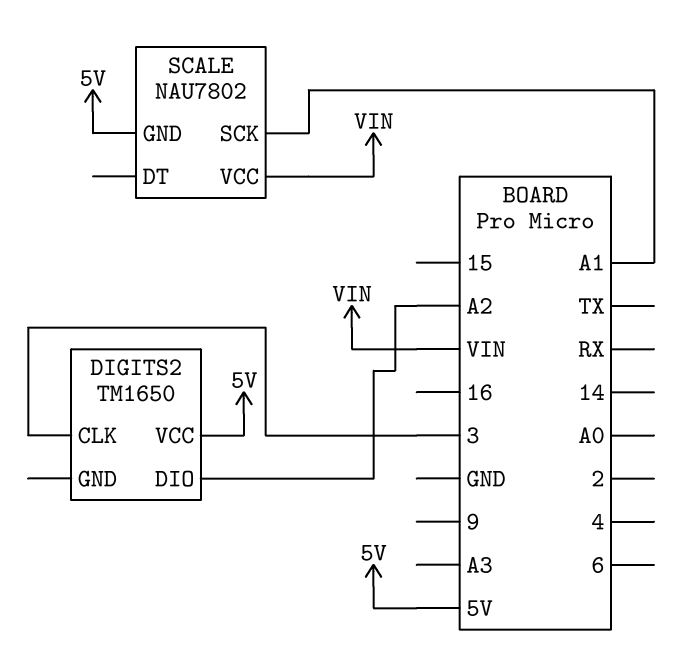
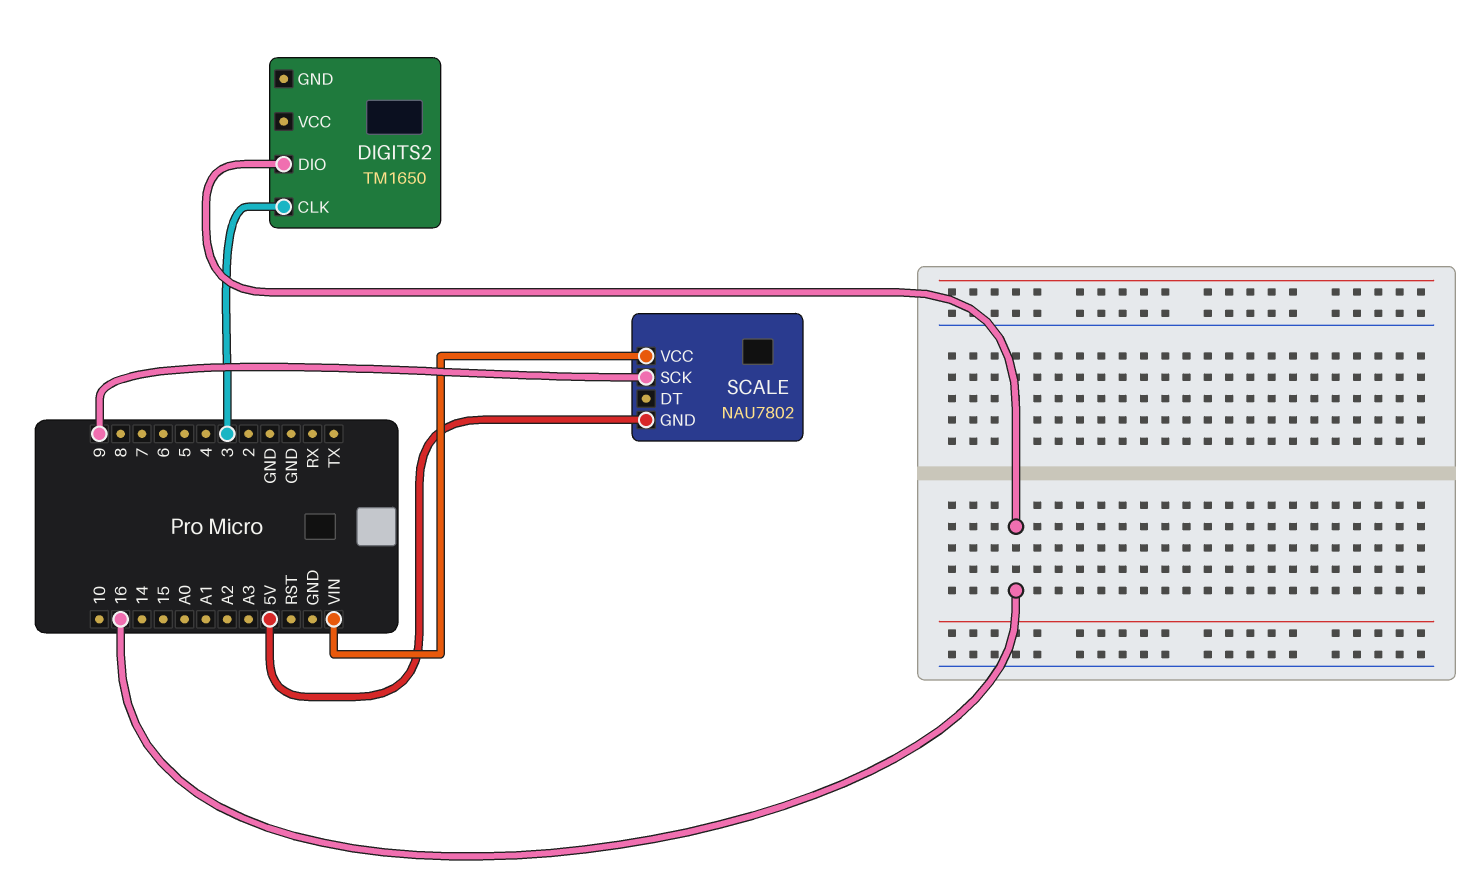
DIGITS2 pin DIO: A2 -> 16
DIGITS2 pin VCC: 5V -> none
SCALE pin SCK: A1 -> 9

